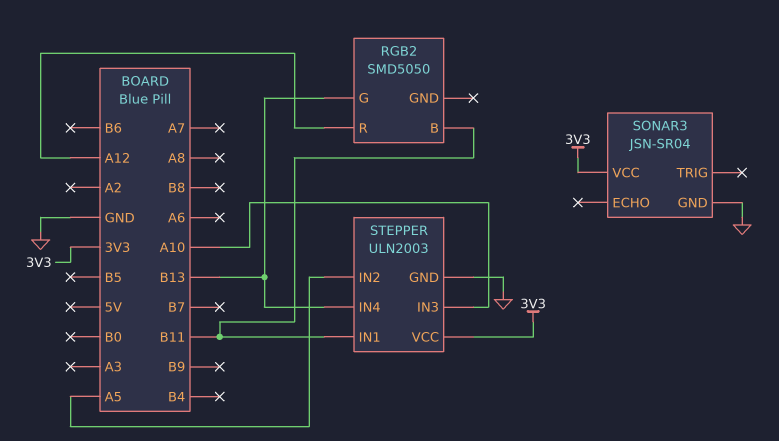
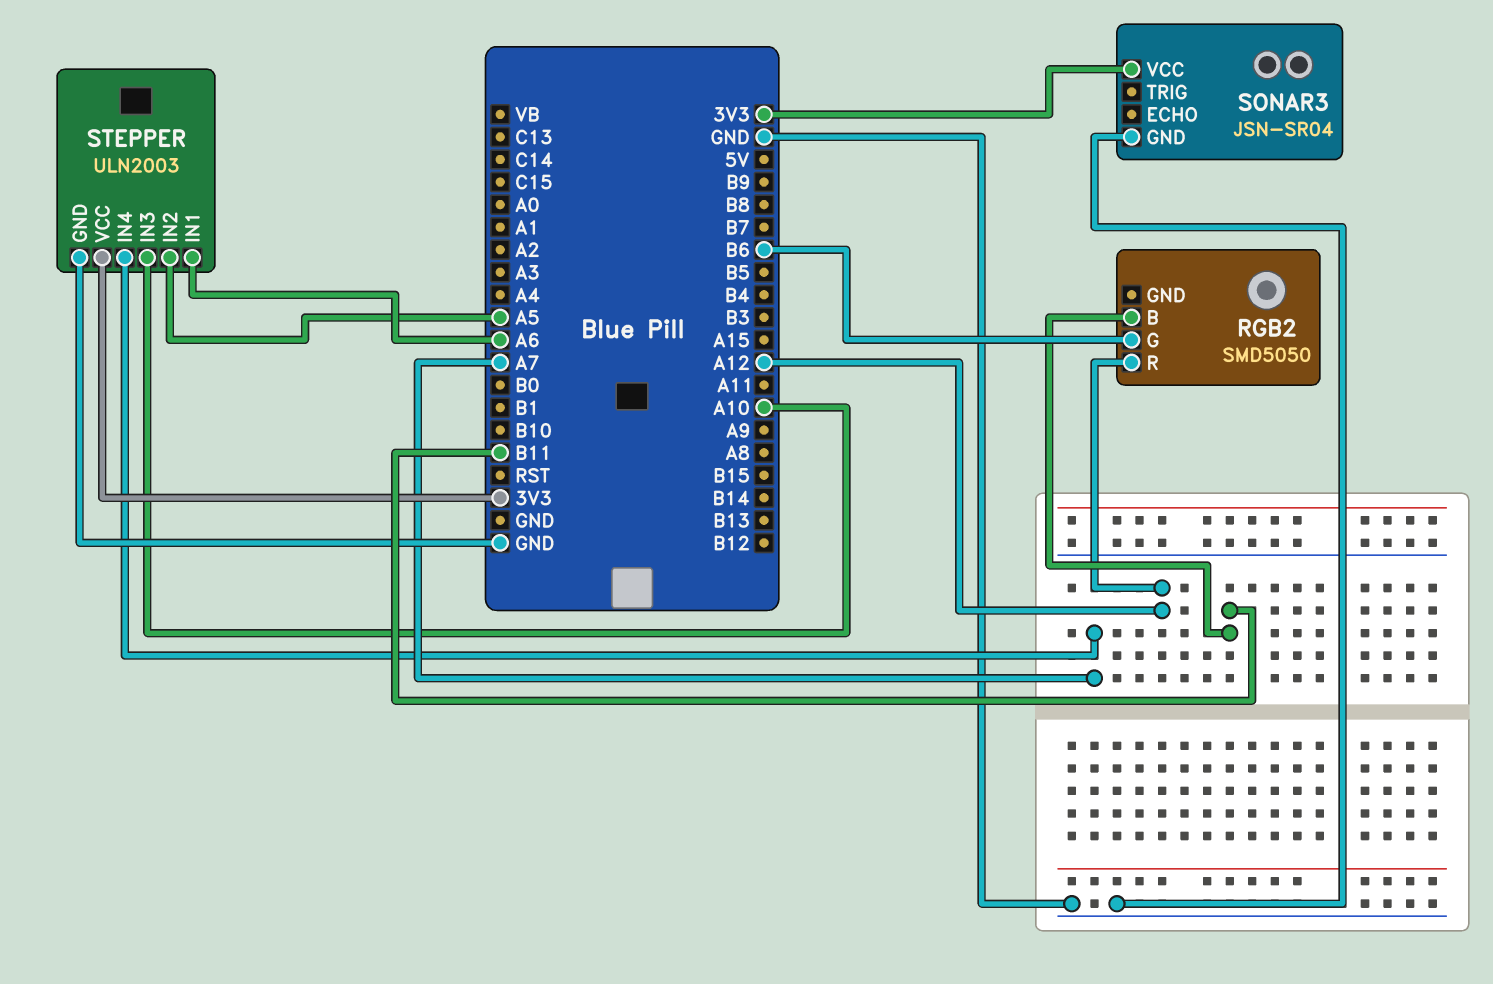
RGB2 pin G: B13 -> B6
STEPPER pin IN1: B11 -> A6
STEPPER pin IN4: B13 -> A7

